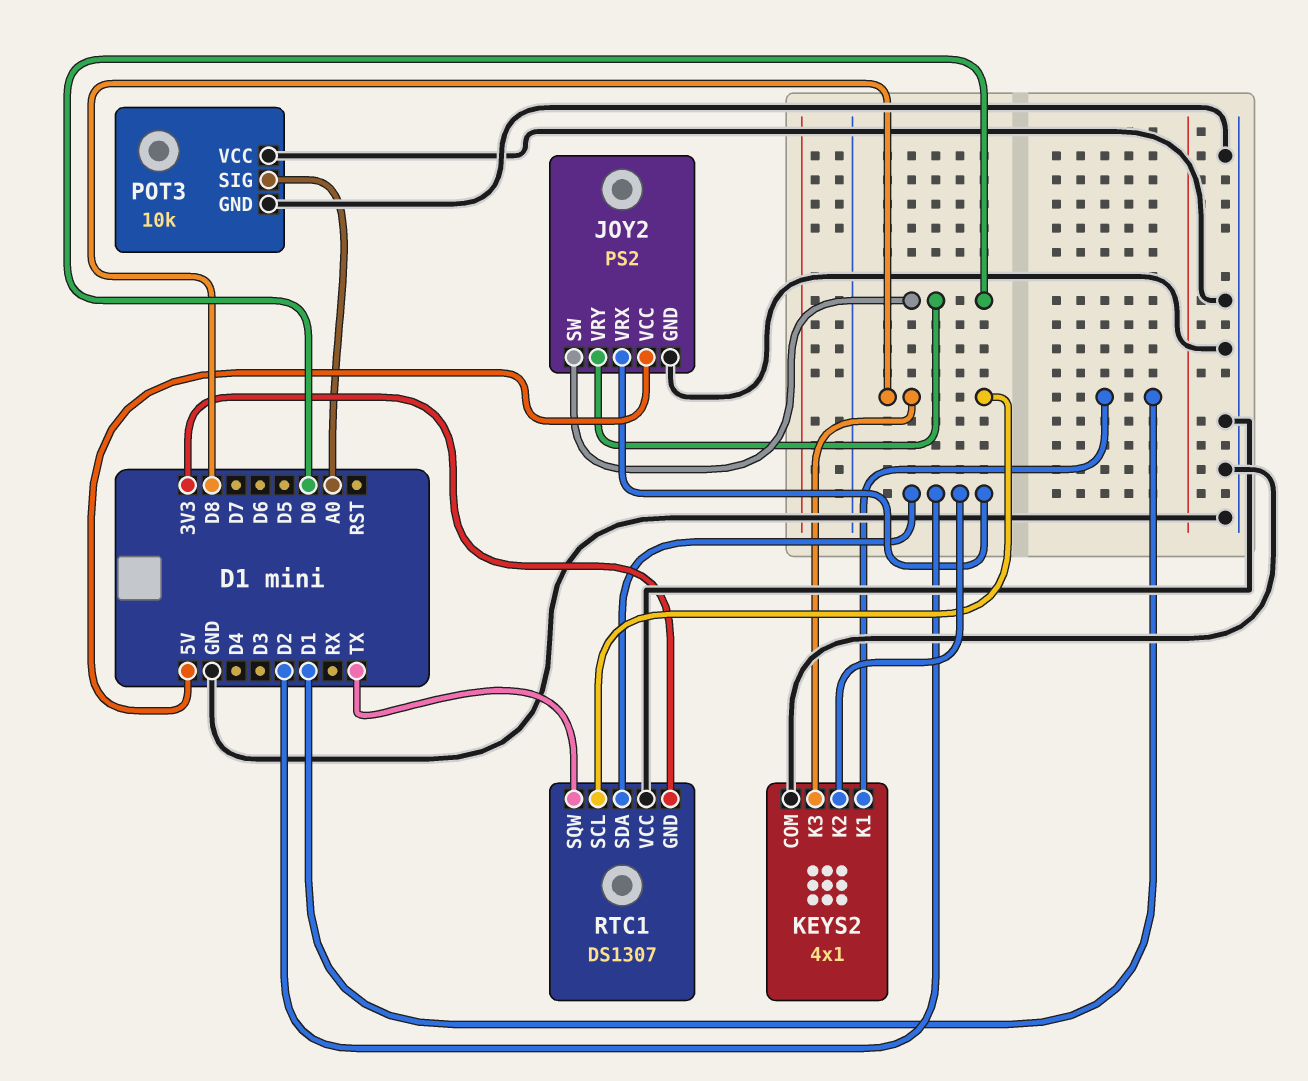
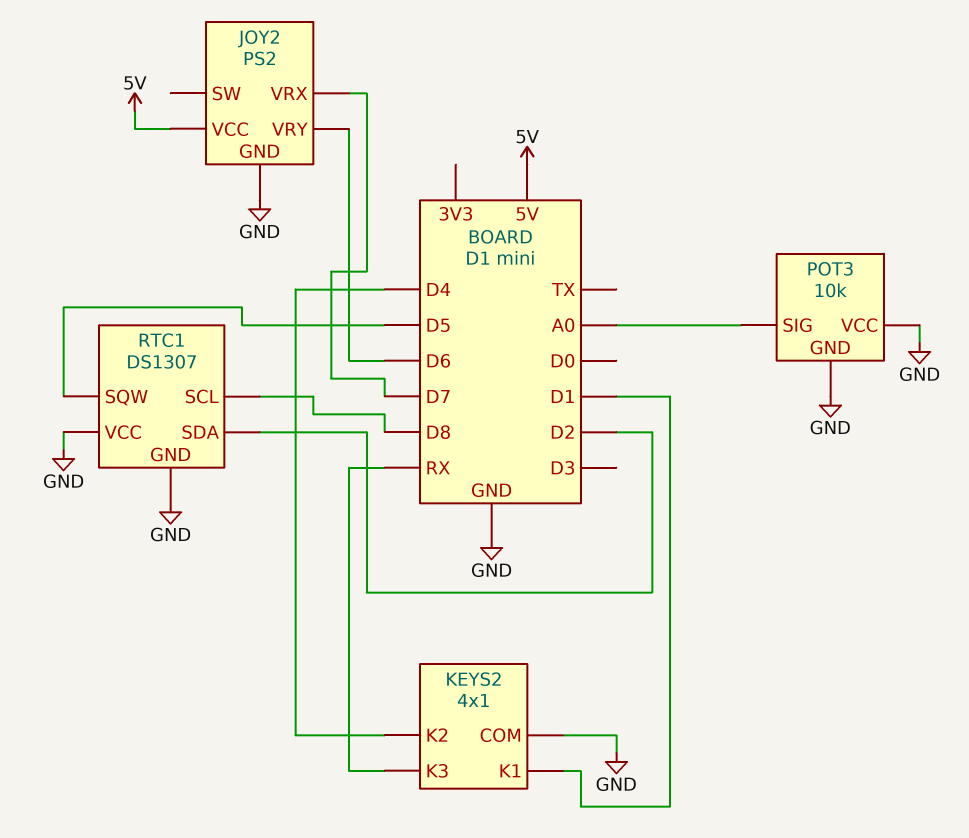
JOY2 pin SW: D0 -> none
JOY2 pin VRX: D2 -> D7
JOY2 pin VRY: D0 -> D6
KEYS2 pin K2: D2 -> D4
KEYS2 pin K3: D8 -> RX
RTC1 pin GND: 3V3 -> GND
RTC1 pin SQW: TX -> D5

